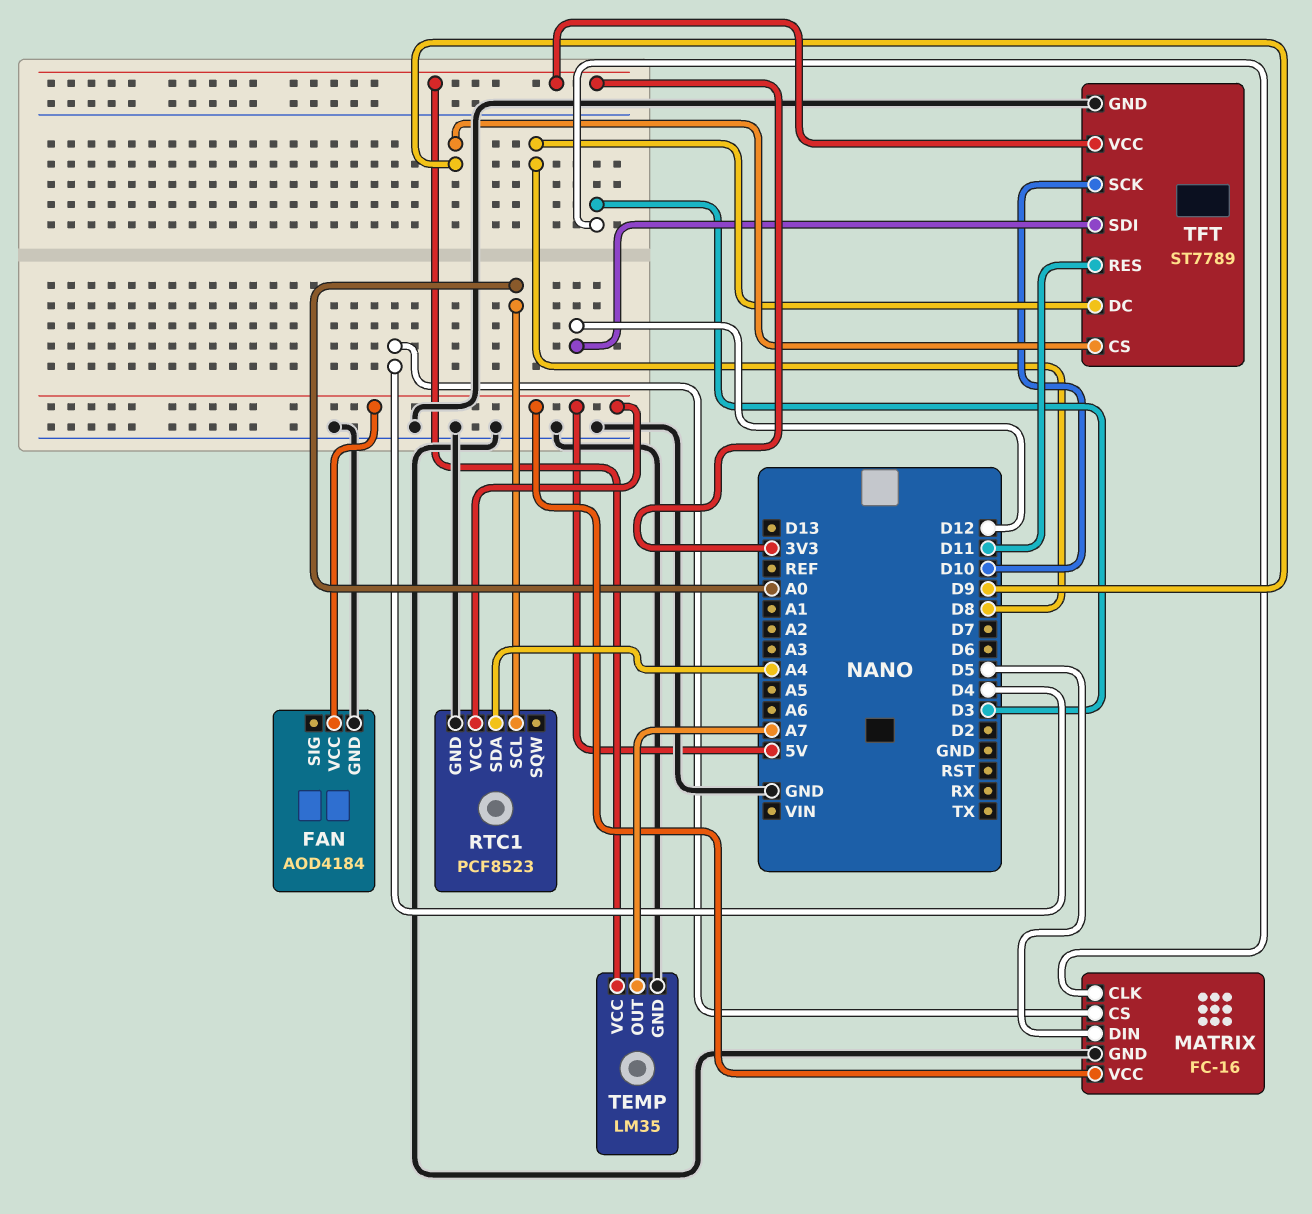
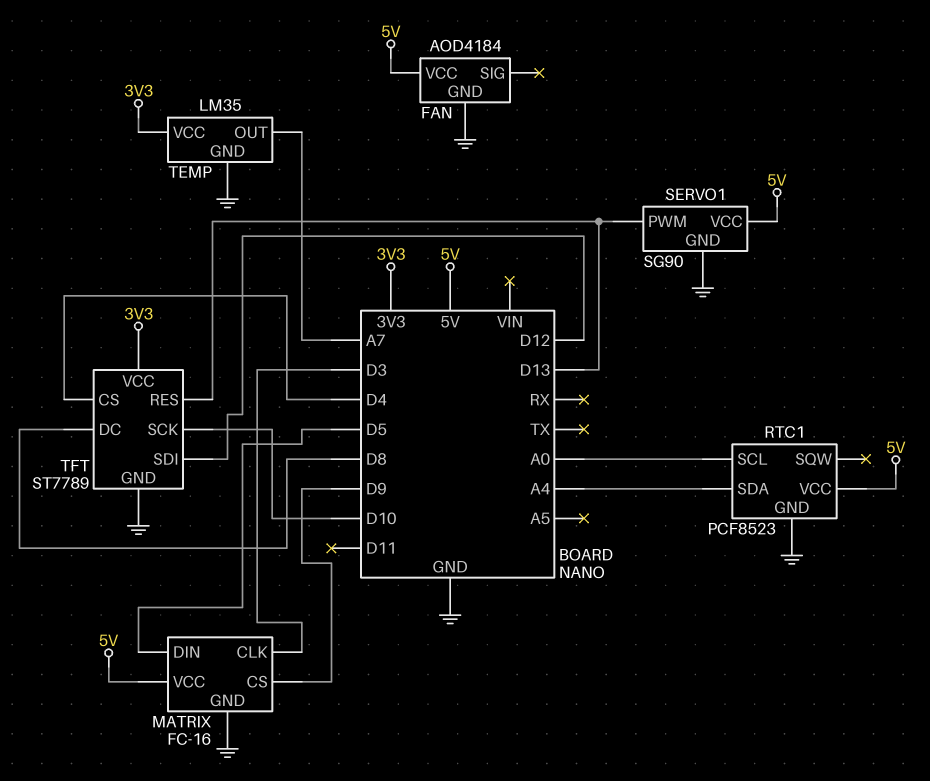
MATRIX pin CS: D4 -> D9
SERVO1: none -> SG90
SERVO1 pin GND: none -> GND
SERVO1 pin PWM: none -> D13
SERVO1 pin VCC: none -> 5V
TFT pin CS: D9 -> D4
TFT pin RES: D11 -> D13

